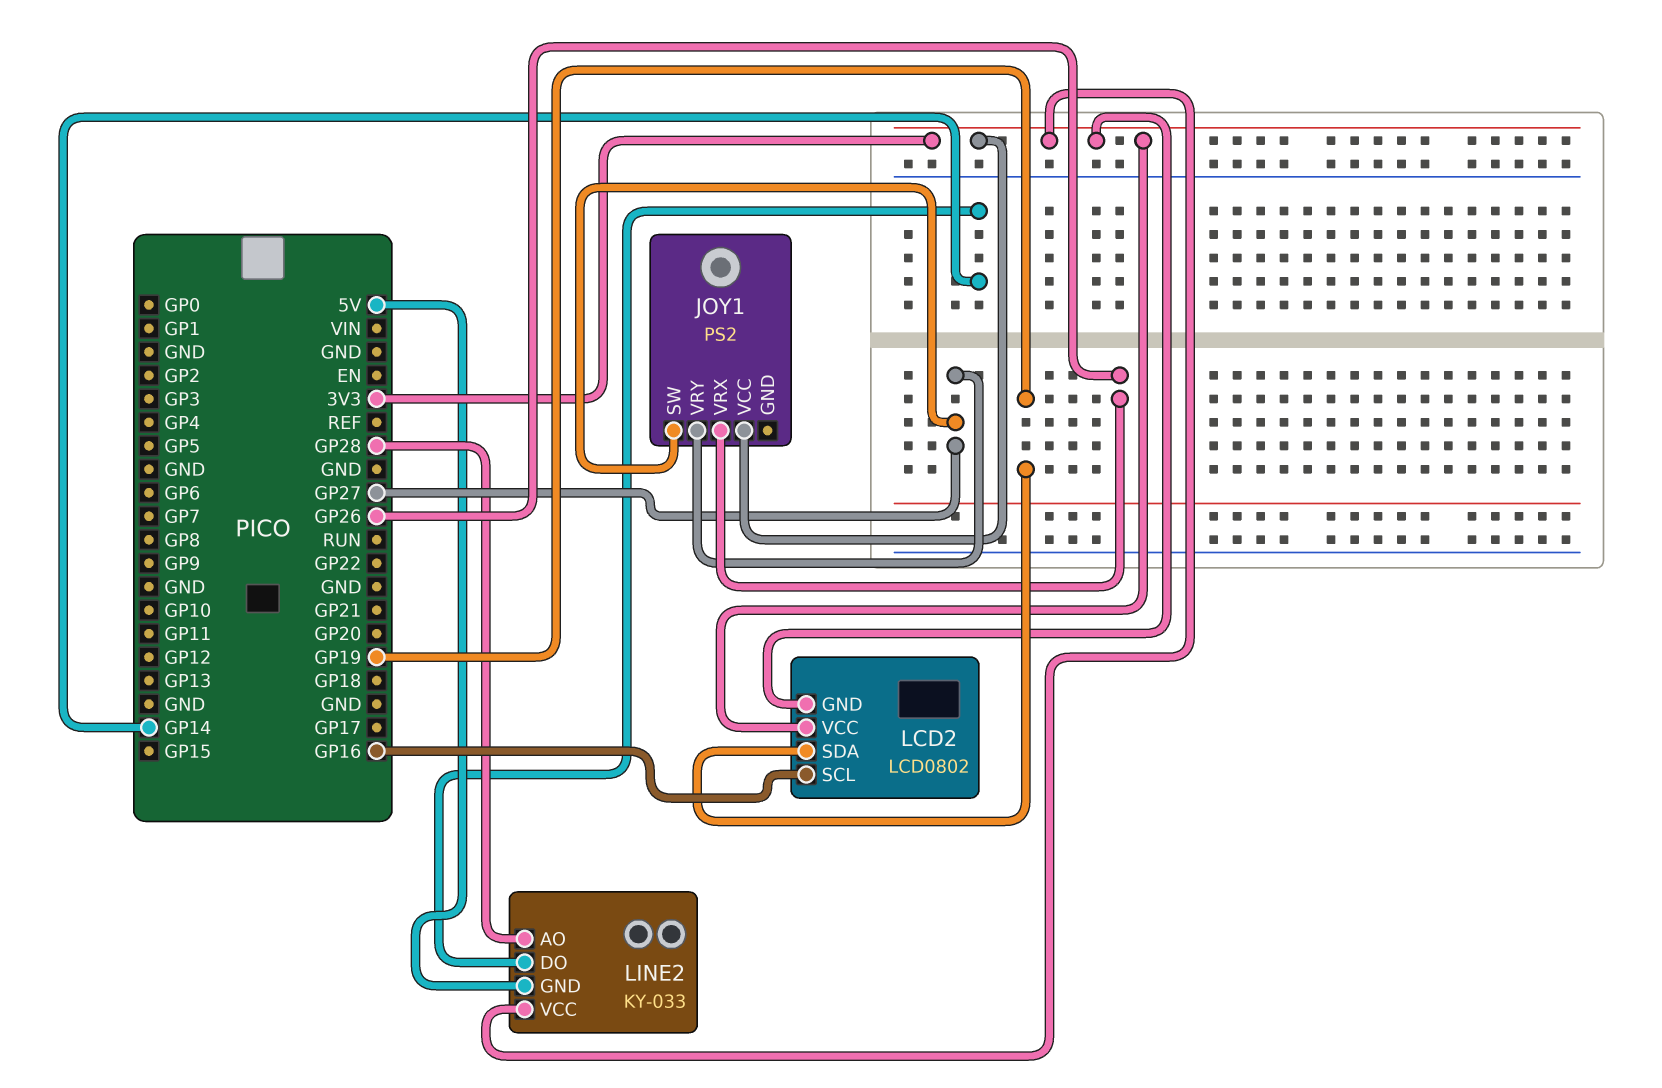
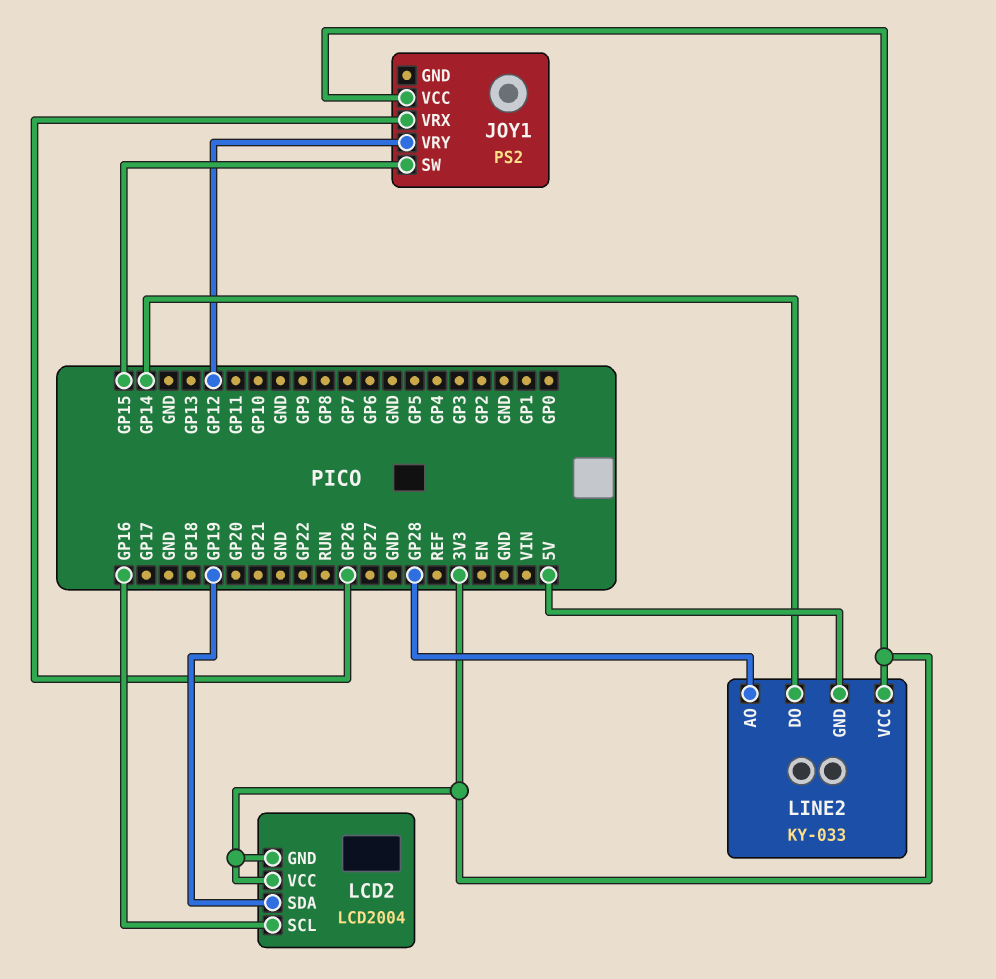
JOY1 pin SW: GP27 -> GP15
JOY1 pin VRY: GP27 -> GP12
LCD2: LCD0802 -> LCD2004

